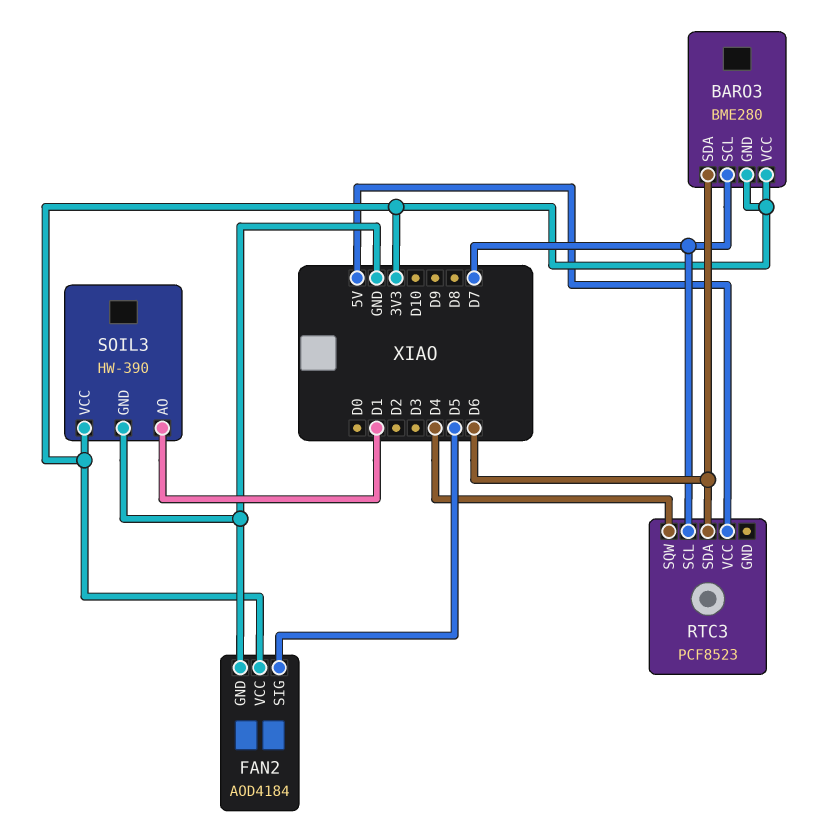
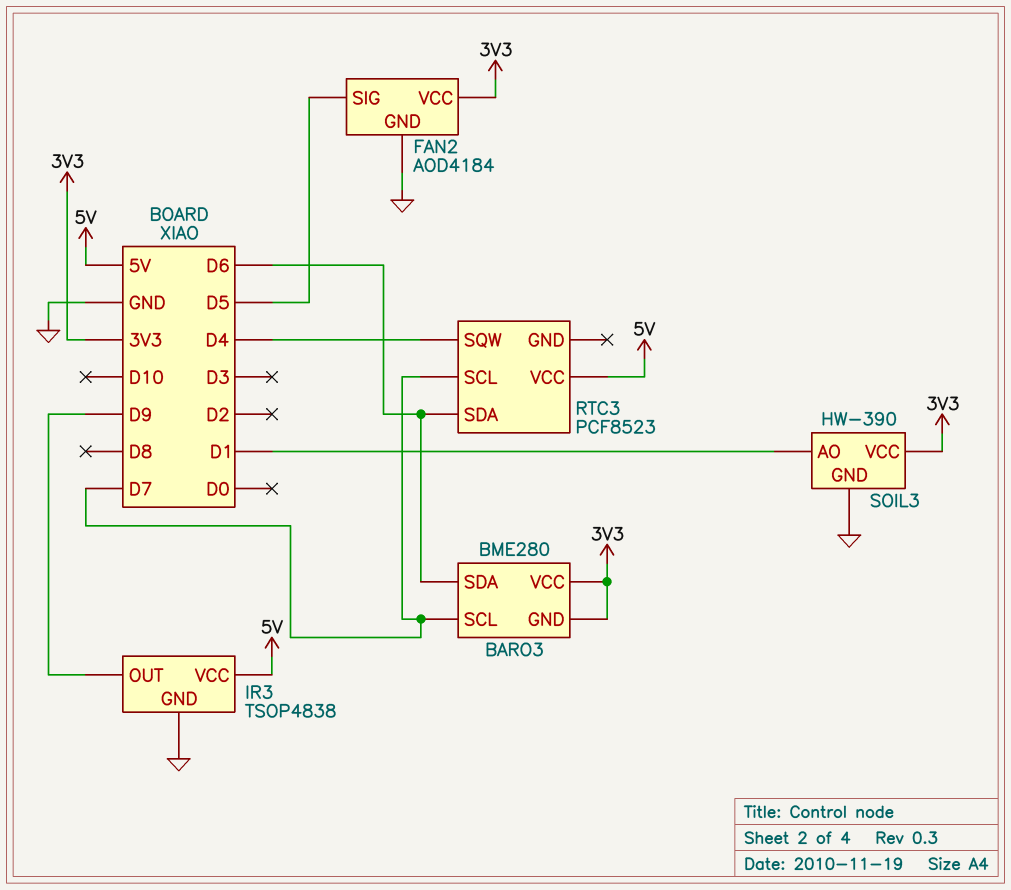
IR3: none -> TSOP4838
IR3 pin GND: none -> GND
IR3 pin OUT: none -> D9
IR3 pin VCC: none -> 5V

